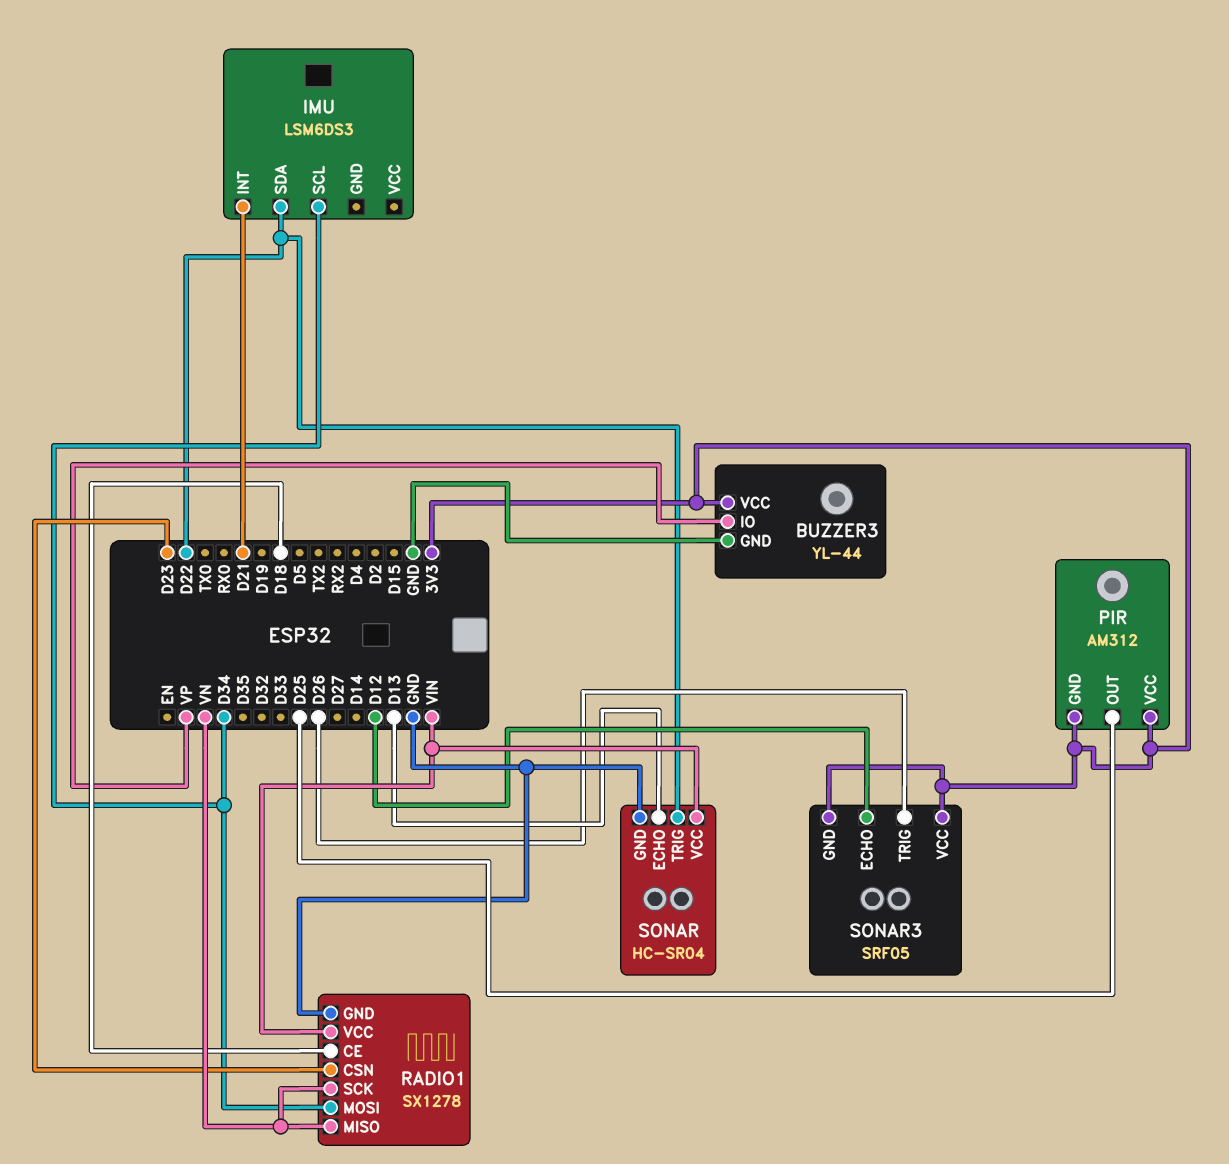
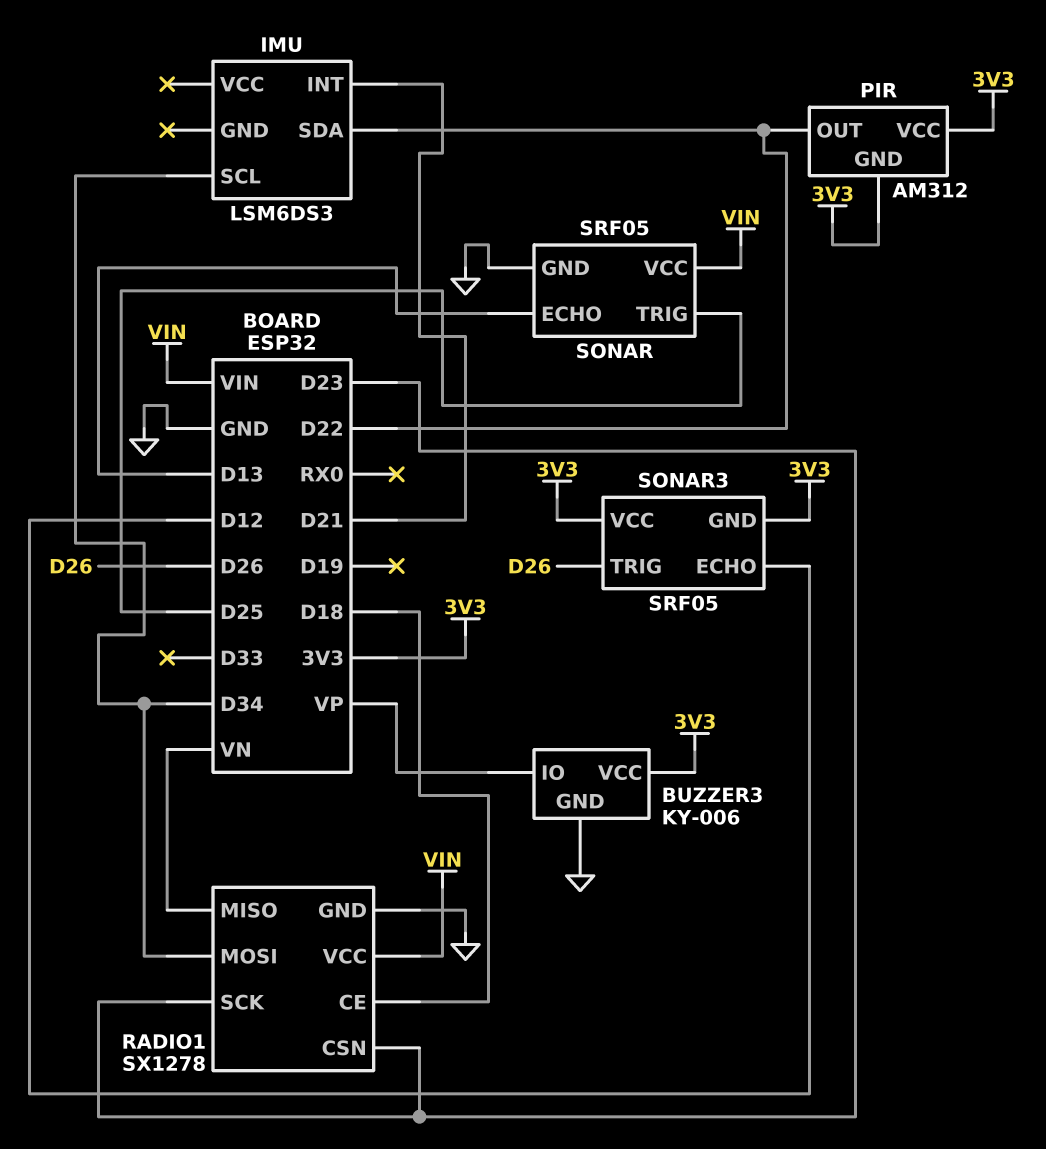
BUZZER3: YL-44 -> KY-006
PIR pin OUT: D25 -> D22
RADIO1 pin SCK: VN -> D23
SONAR: HC-SR04 -> SRF05
SONAR pin TRIG: D22 -> D25

